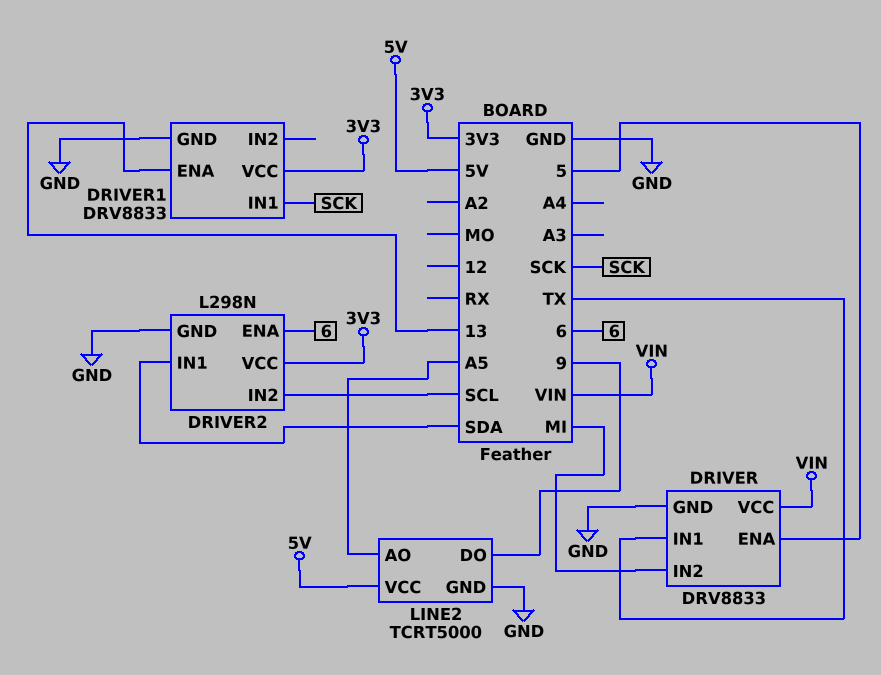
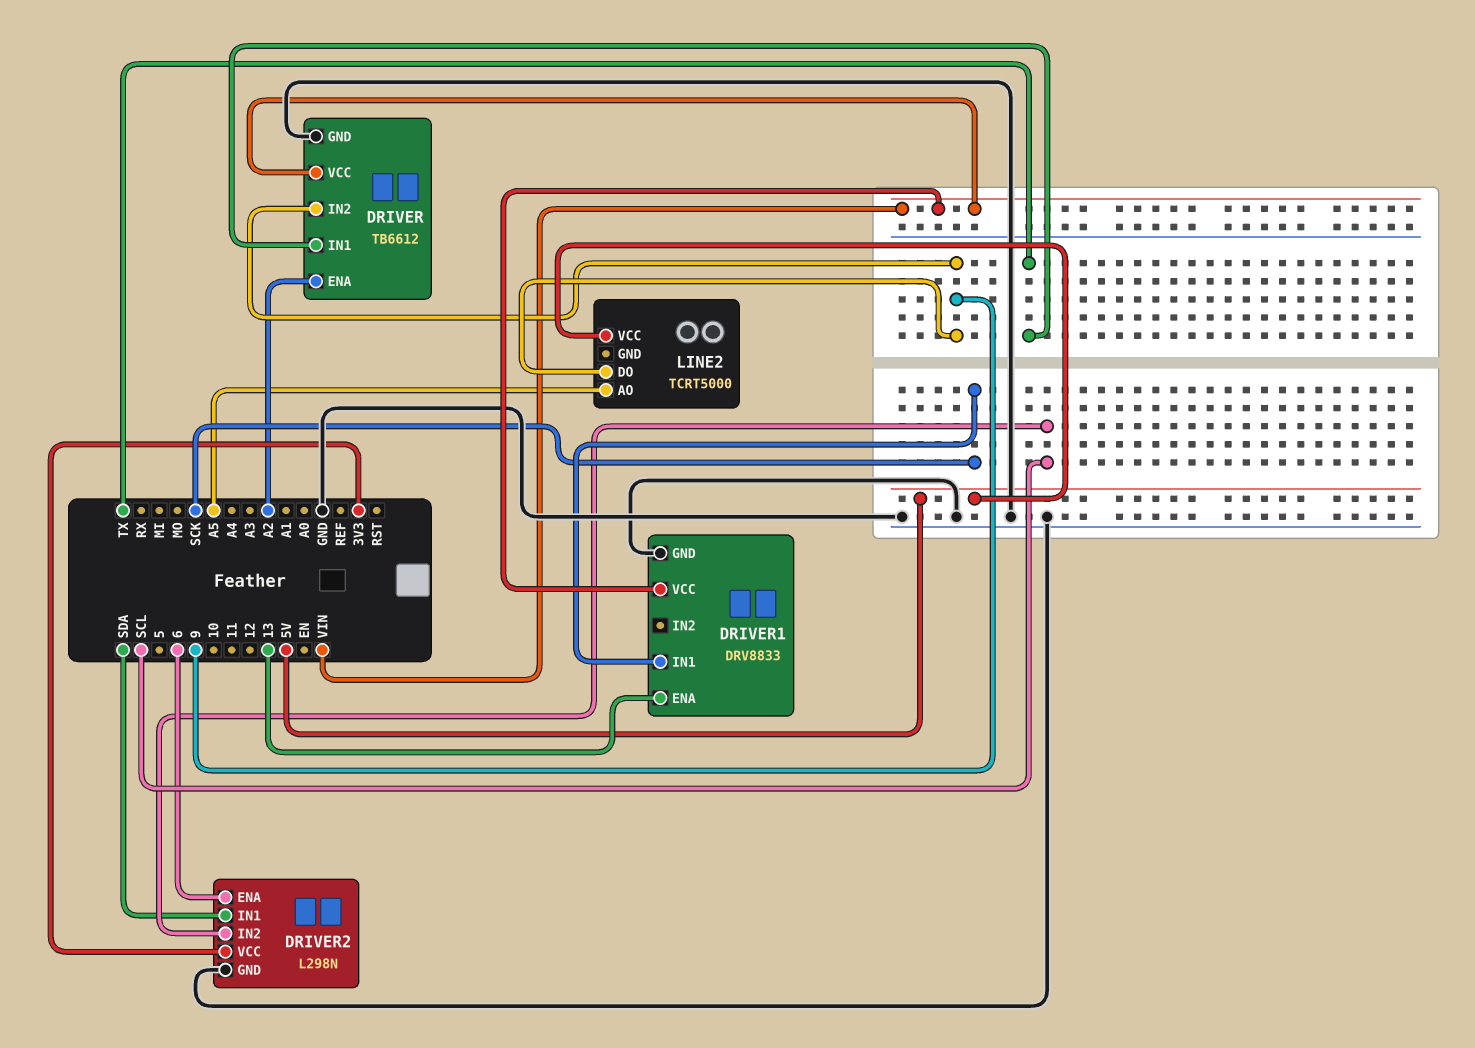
DRIVER: DRV8833 -> TB6612
DRIVER pin ENA: 5 -> A2
DRIVER pin IN2: MI -> 9
DRIVER1 pin VCC: 3V3 -> VIN
LINE2 pin GND: GND -> none

